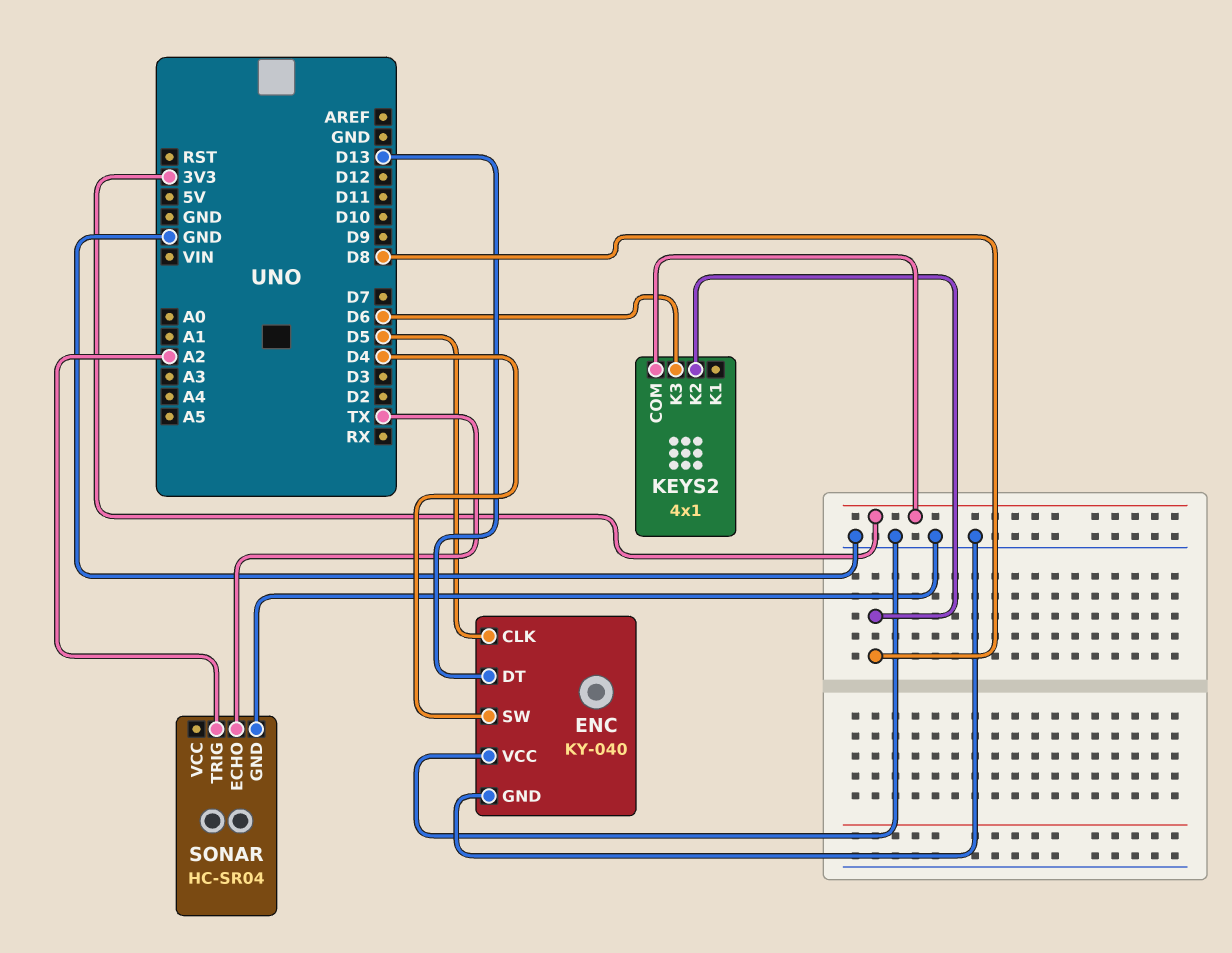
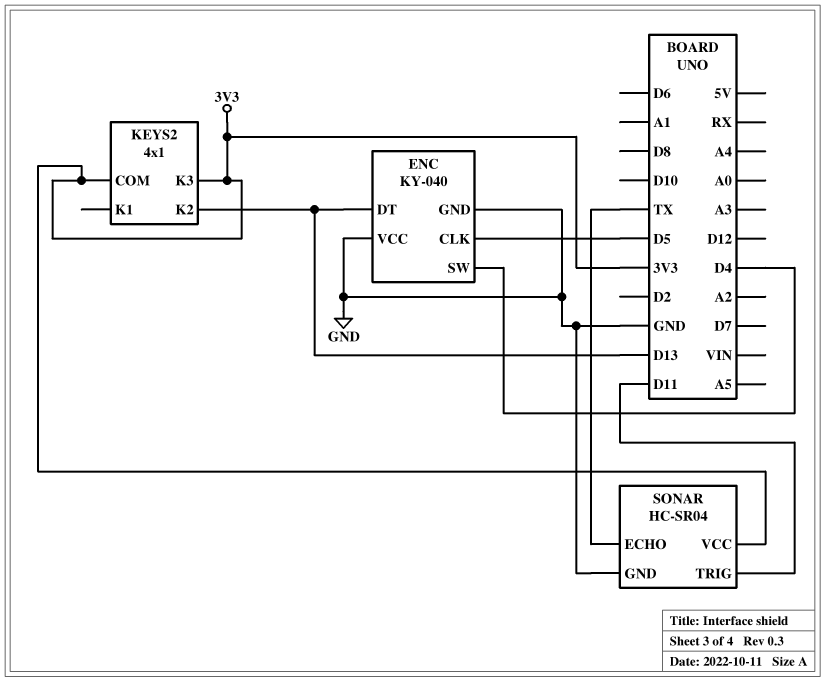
KEYS2 pin K2: D8 -> D13
KEYS2 pin K3: D6 -> 3V3
SONAR pin TRIG: A2 -> D11
SONAR pin VCC: none -> 3V3

